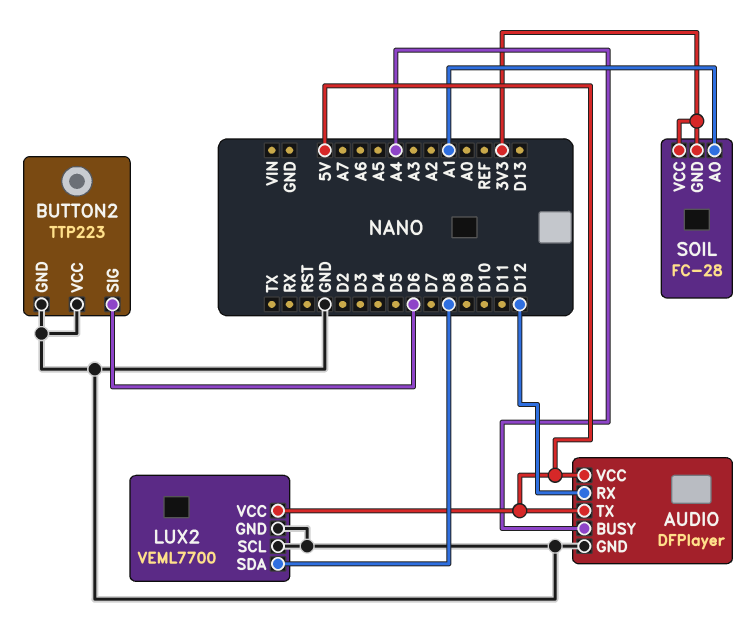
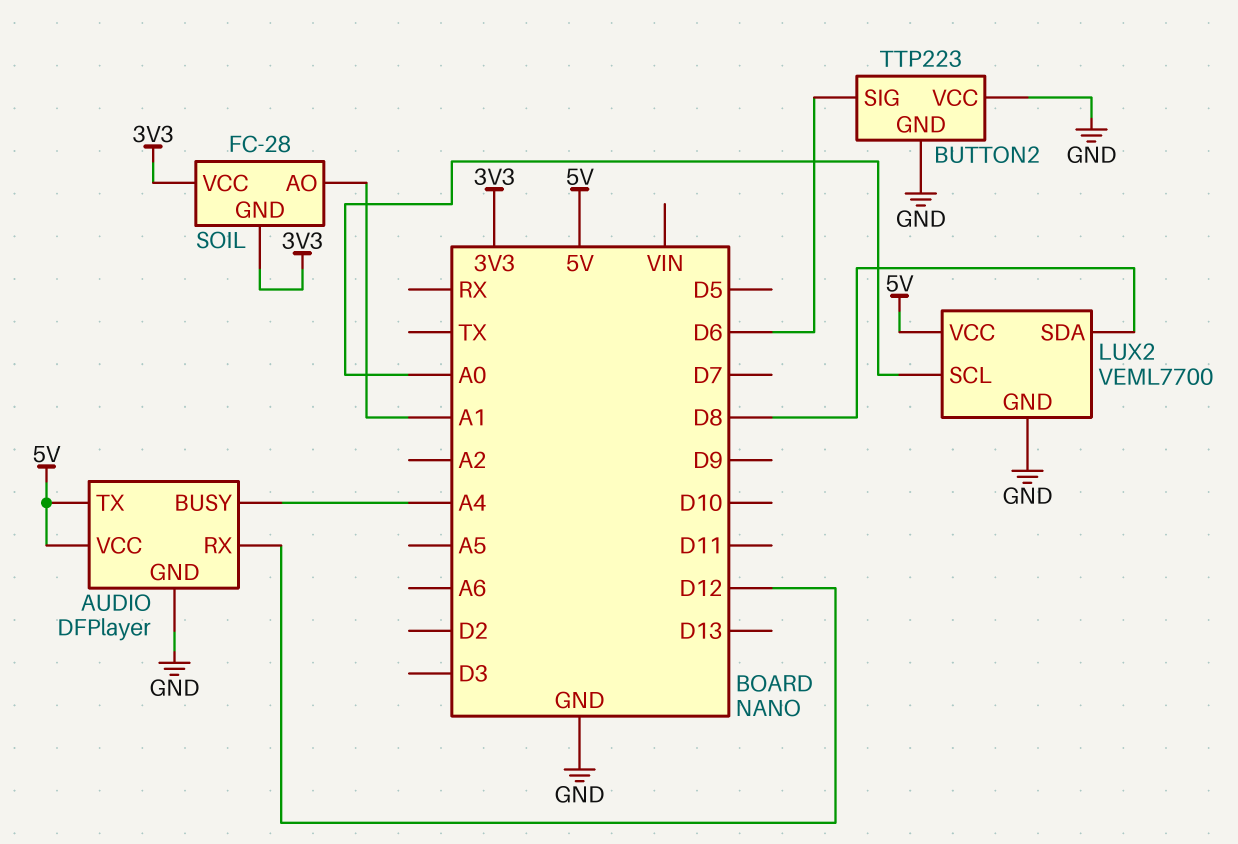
LUX2 pin SCL: GND -> A0

